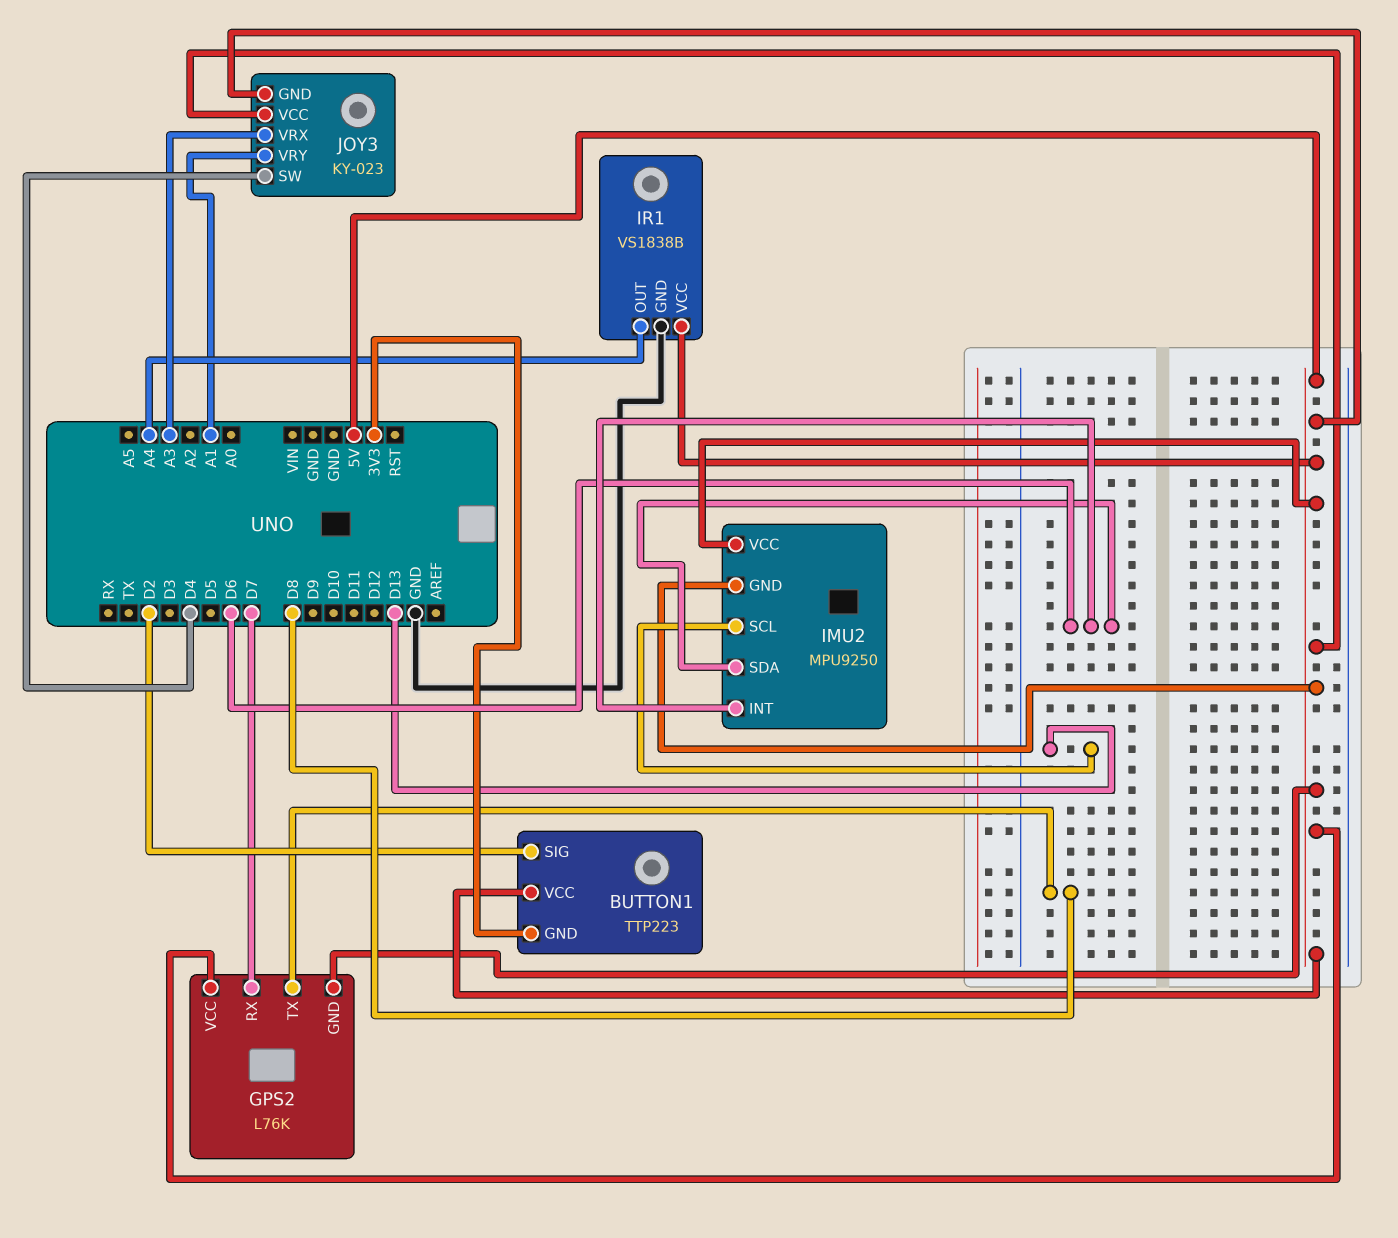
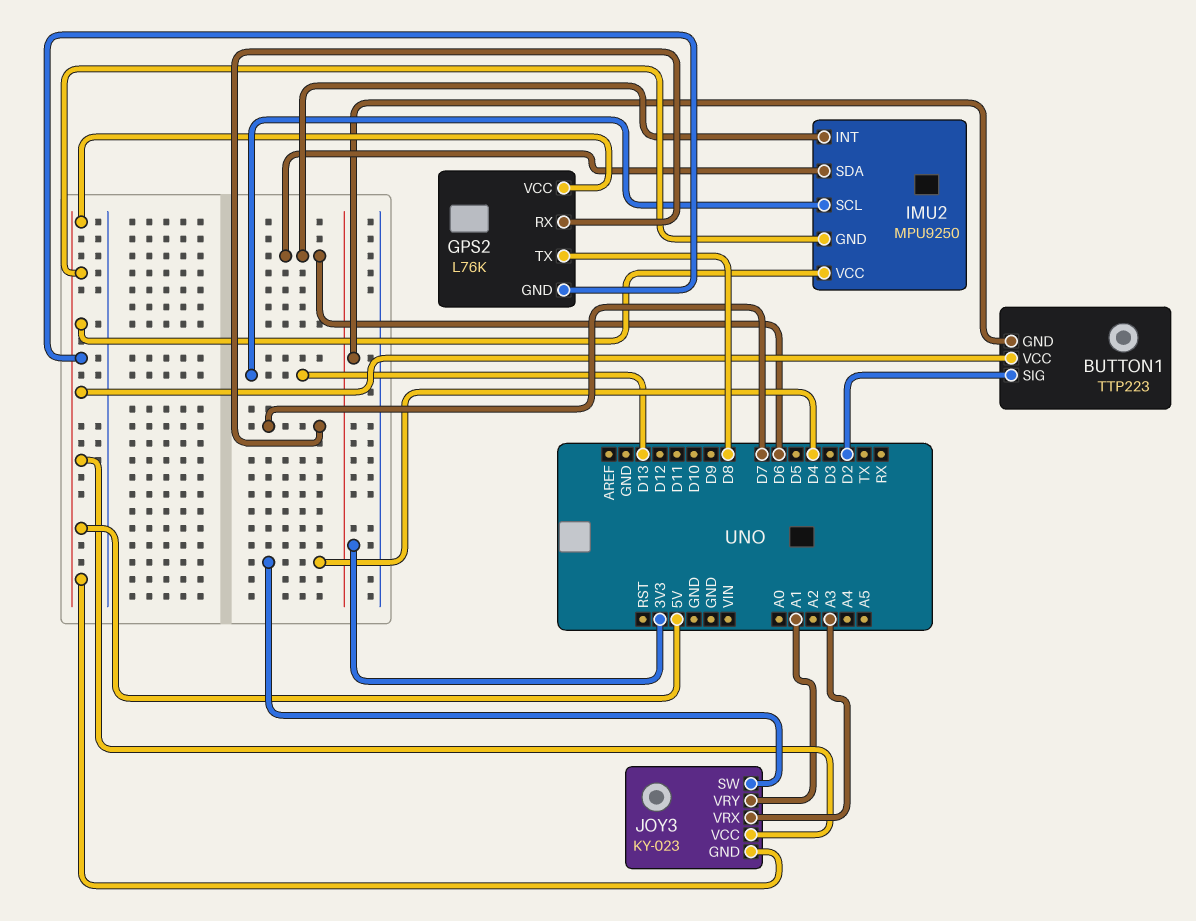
IR1: VS1838B -> none
IR1 pin GND: GND -> none
IR1 pin OUT: A4 -> none
IR1 pin VCC: 5V -> none

